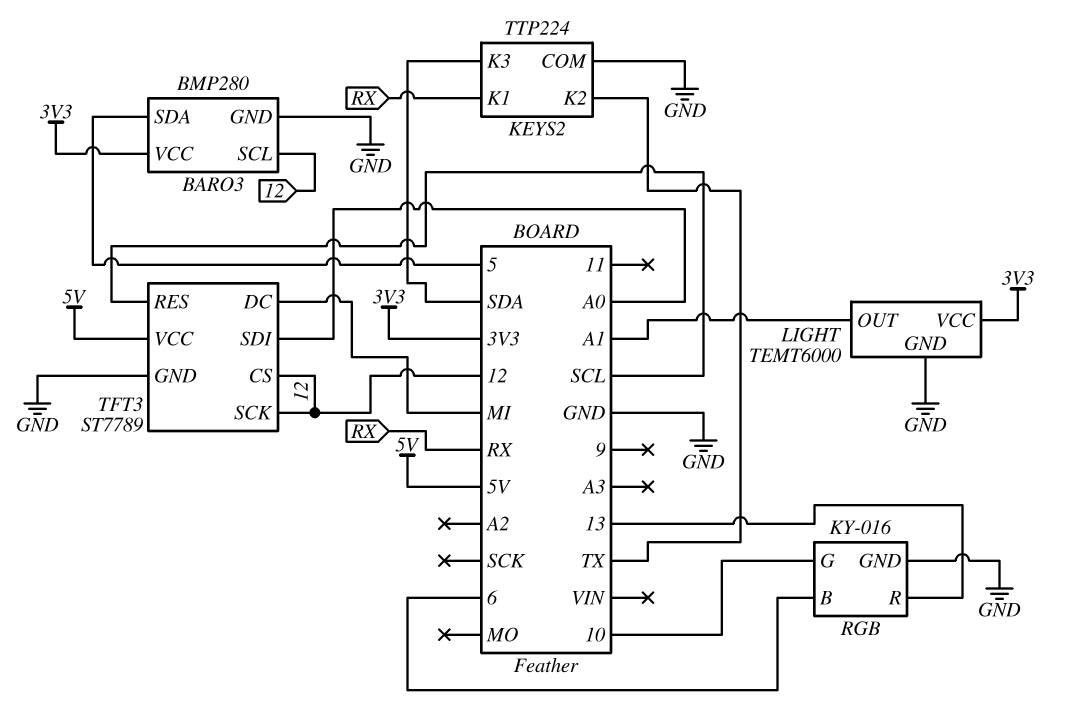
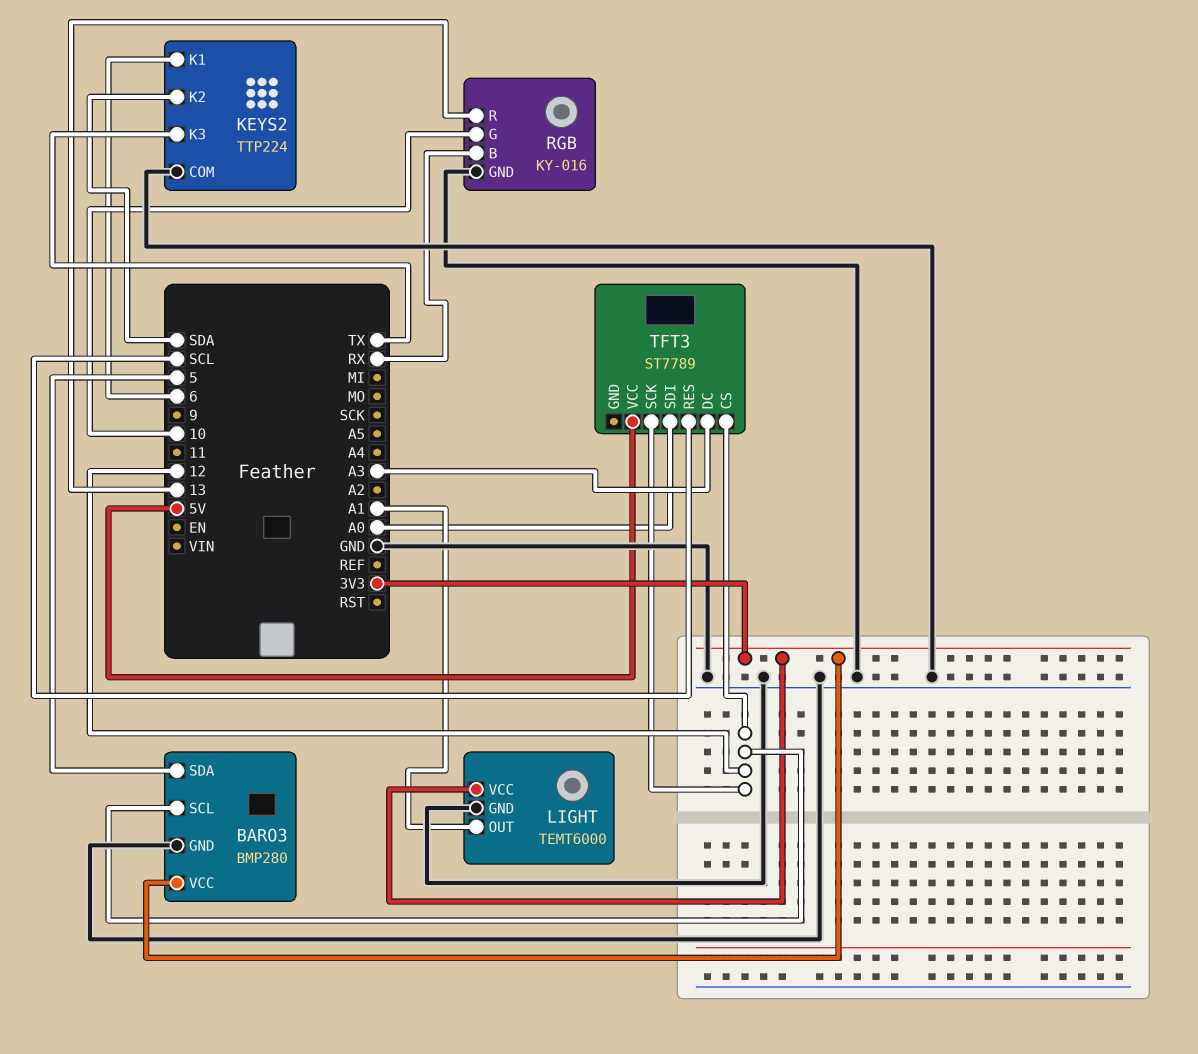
KEYS2 pin K1: RX -> 6
KEYS2 pin K2: TX -> SDA
KEYS2 pin K3: SDA -> TX
RGB pin B: 6 -> RX
TFT3 pin DC: MI -> A3
TFT3 pin GND: GND -> none

